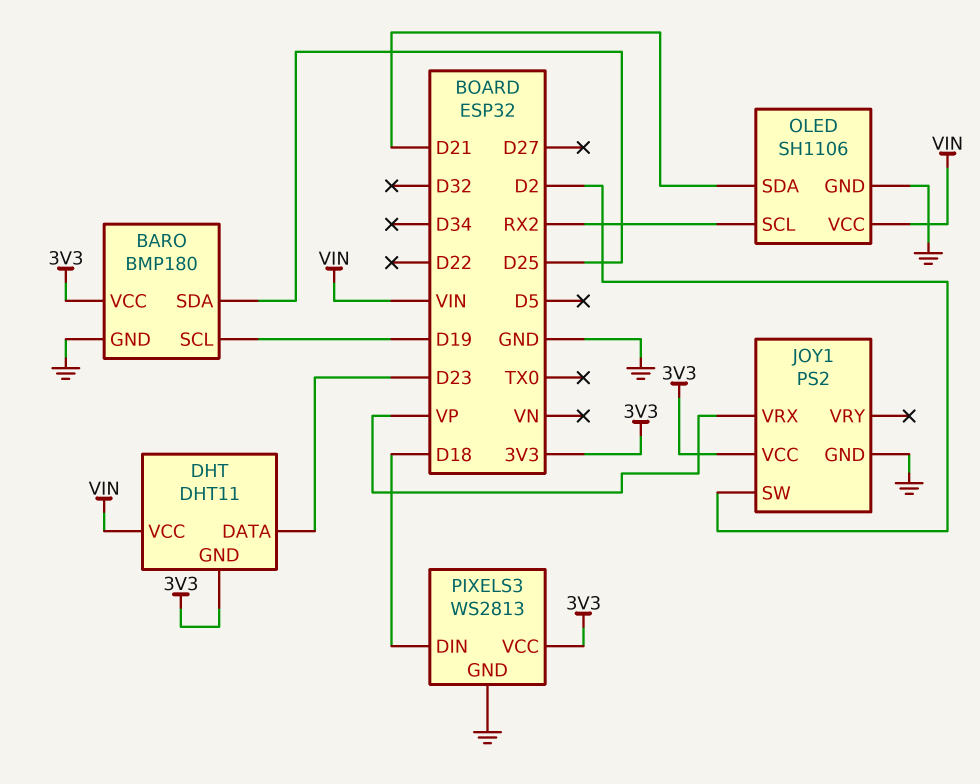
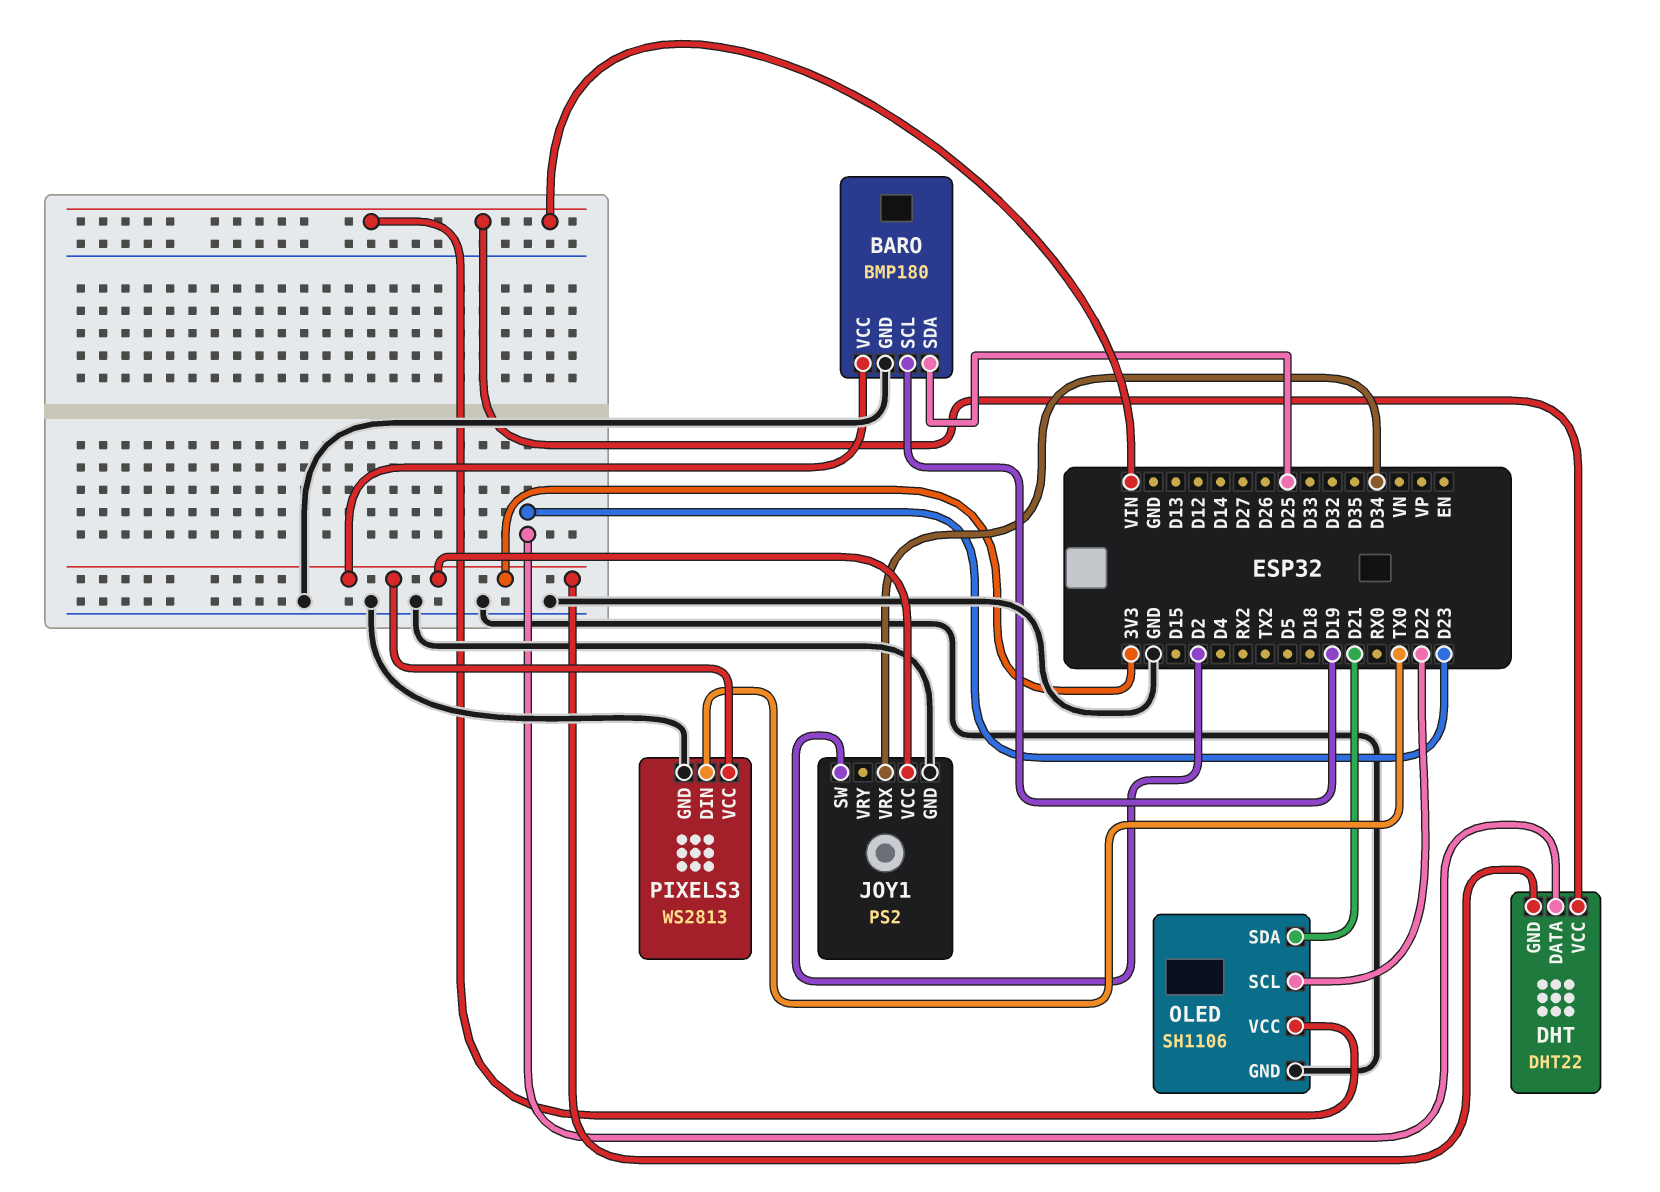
DHT: DHT11 -> DHT22
JOY1 pin VRX: VP -> D34
OLED pin SCL: RX2 -> D22
PIXELS3 pin DIN: D18 -> TX0

